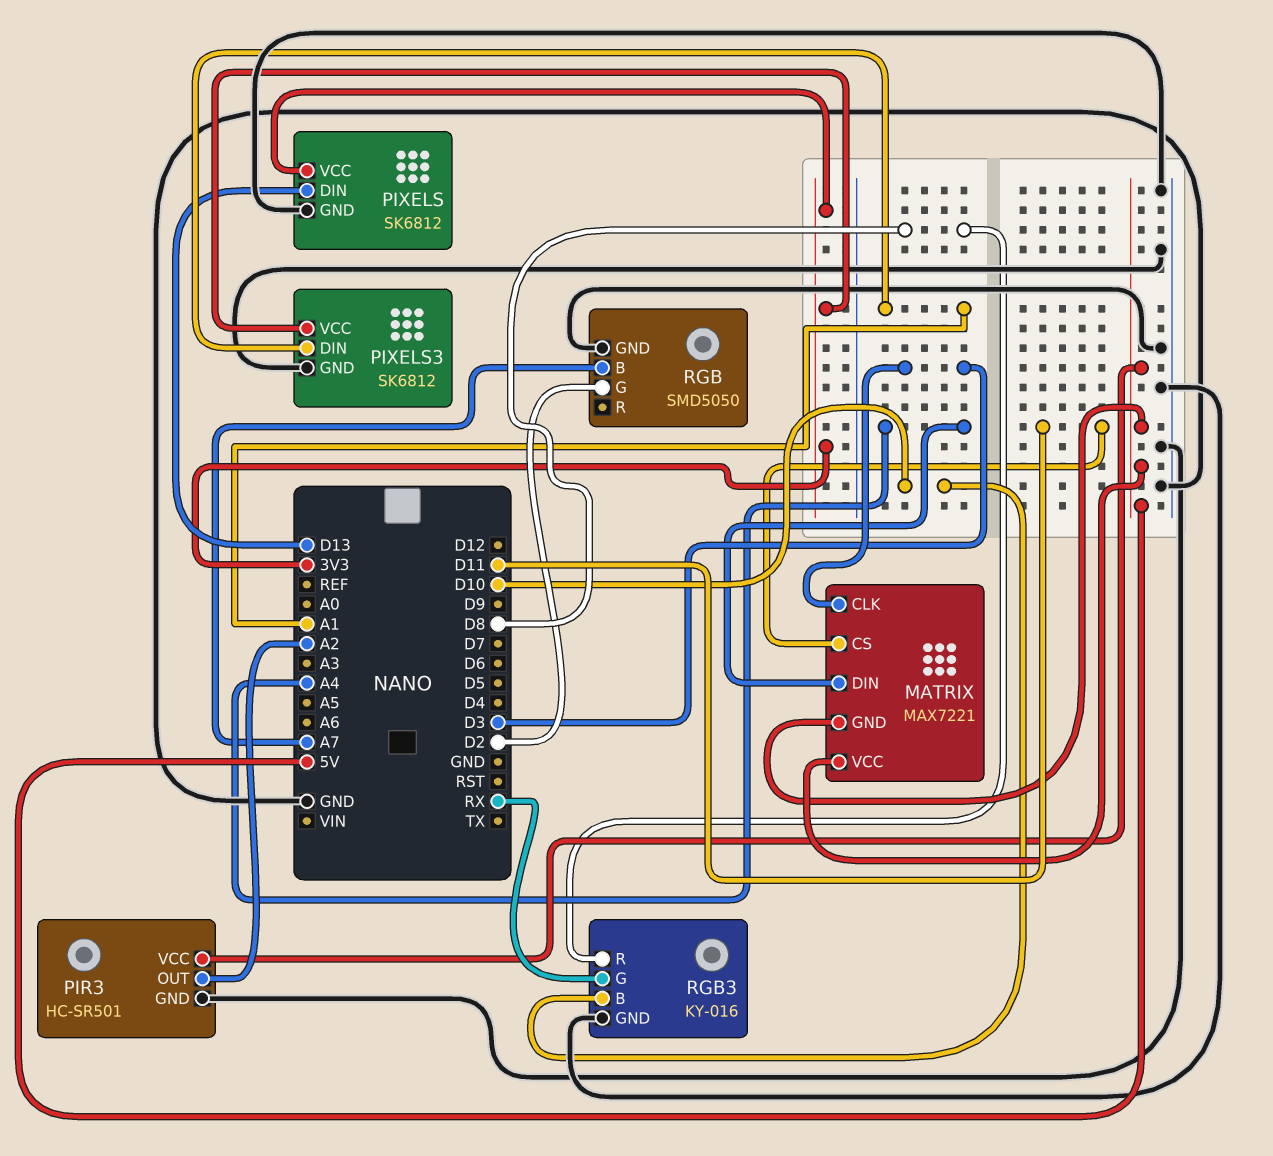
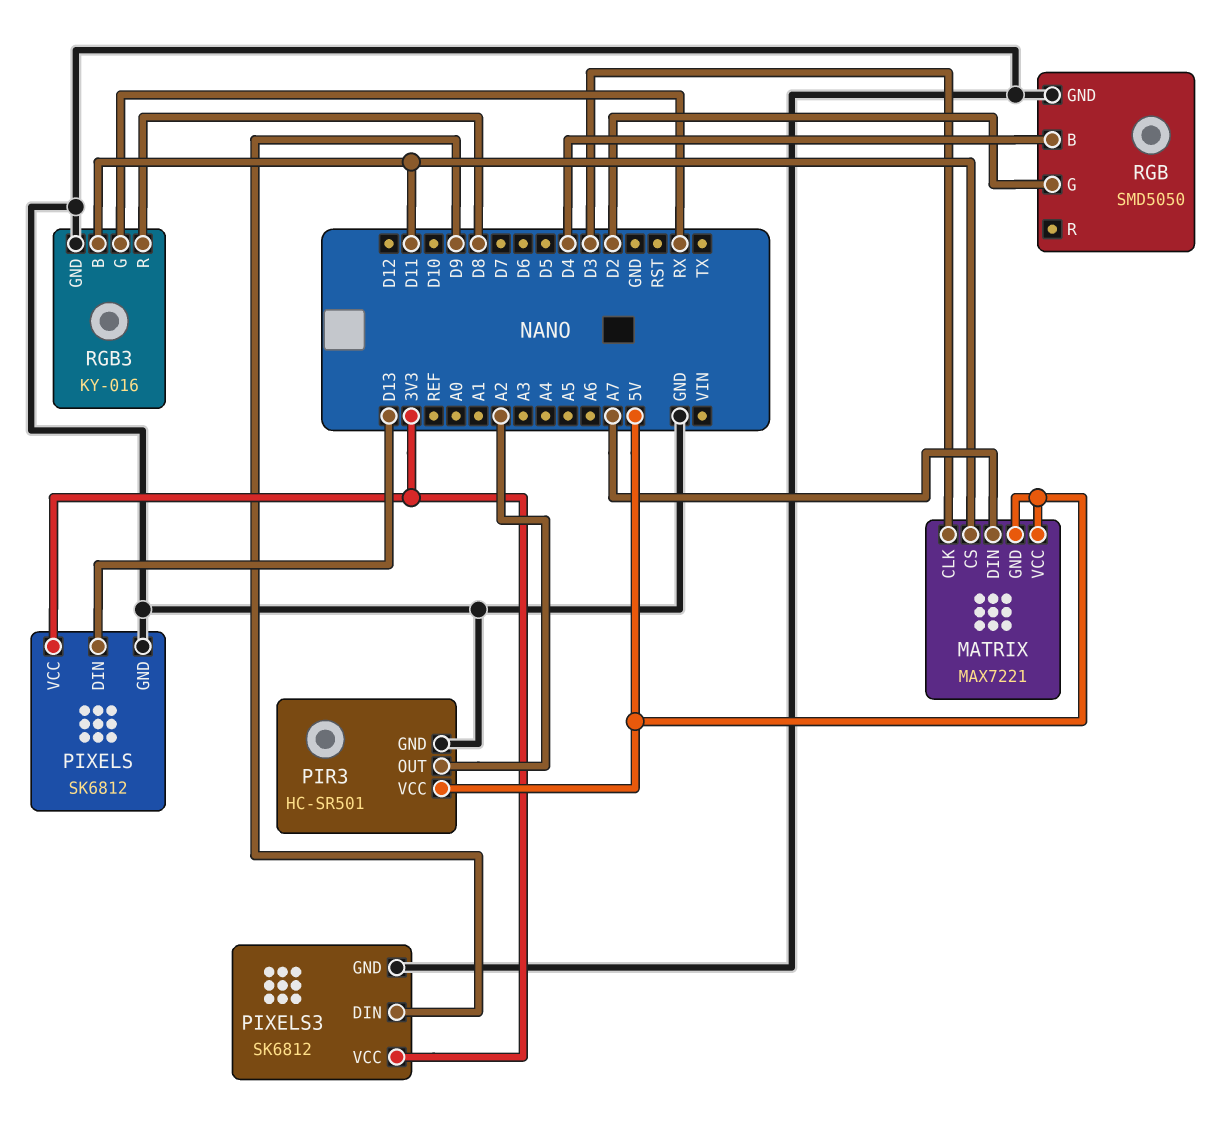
MATRIX pin DIN: A4 -> A7
PIXELS3 pin DIN: A1 -> D9
RGB pin B: A7 -> D4
RGB3 pin B: D10 -> D11

